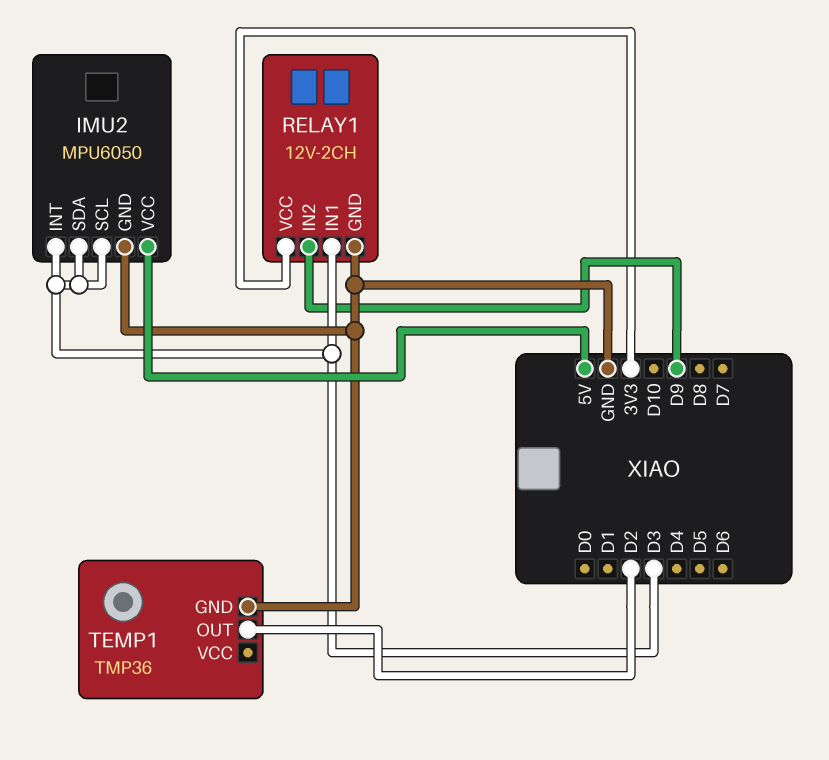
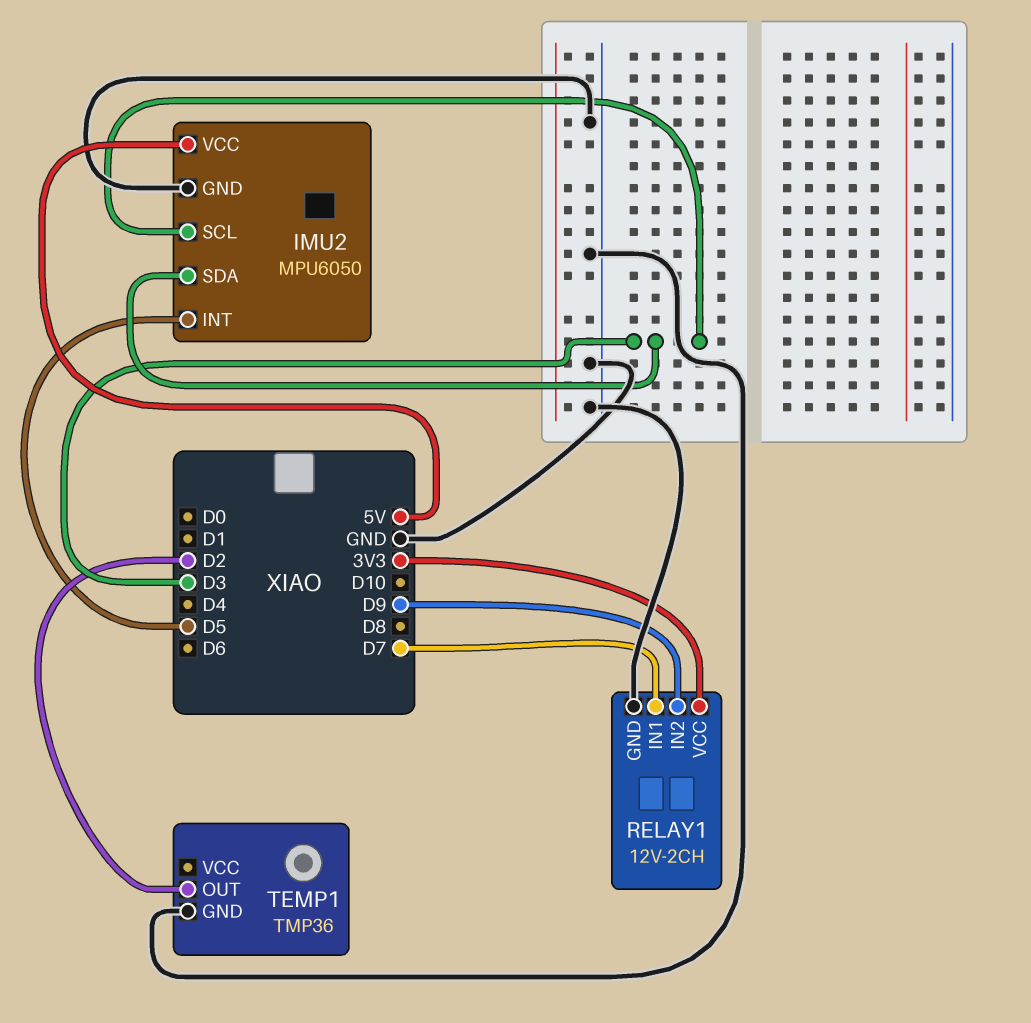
IMU2 pin INT: D3 -> D5
RELAY1 pin IN1: D3 -> D7

